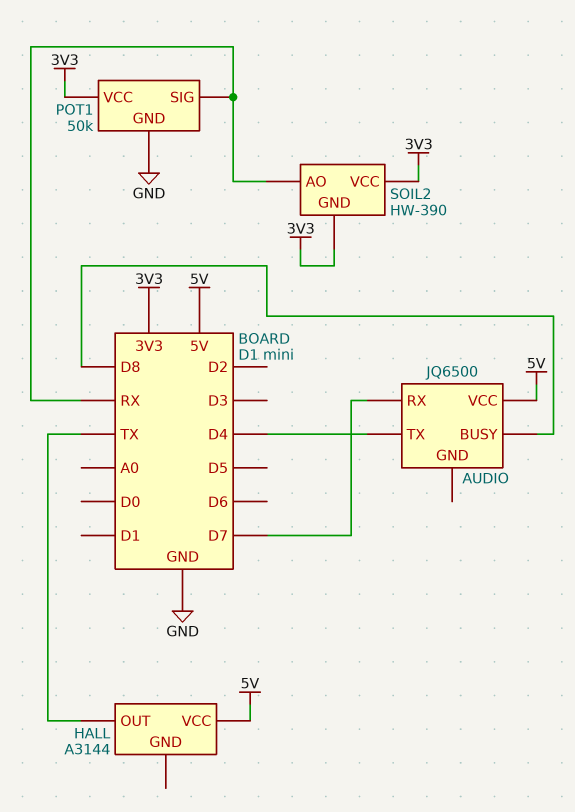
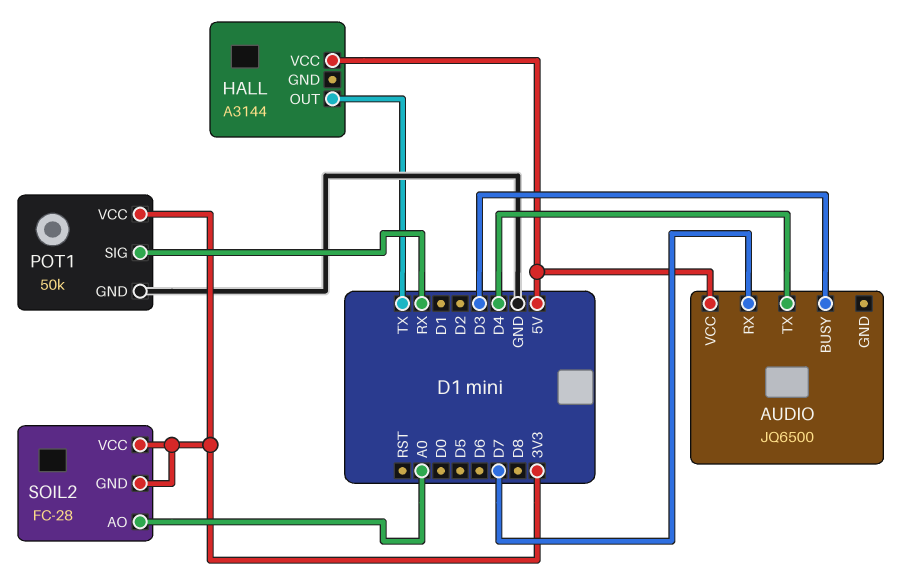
AUDIO pin BUSY: D8 -> D3
SOIL2: HW-390 -> FC-28
SOIL2 pin AO: RX -> A0

